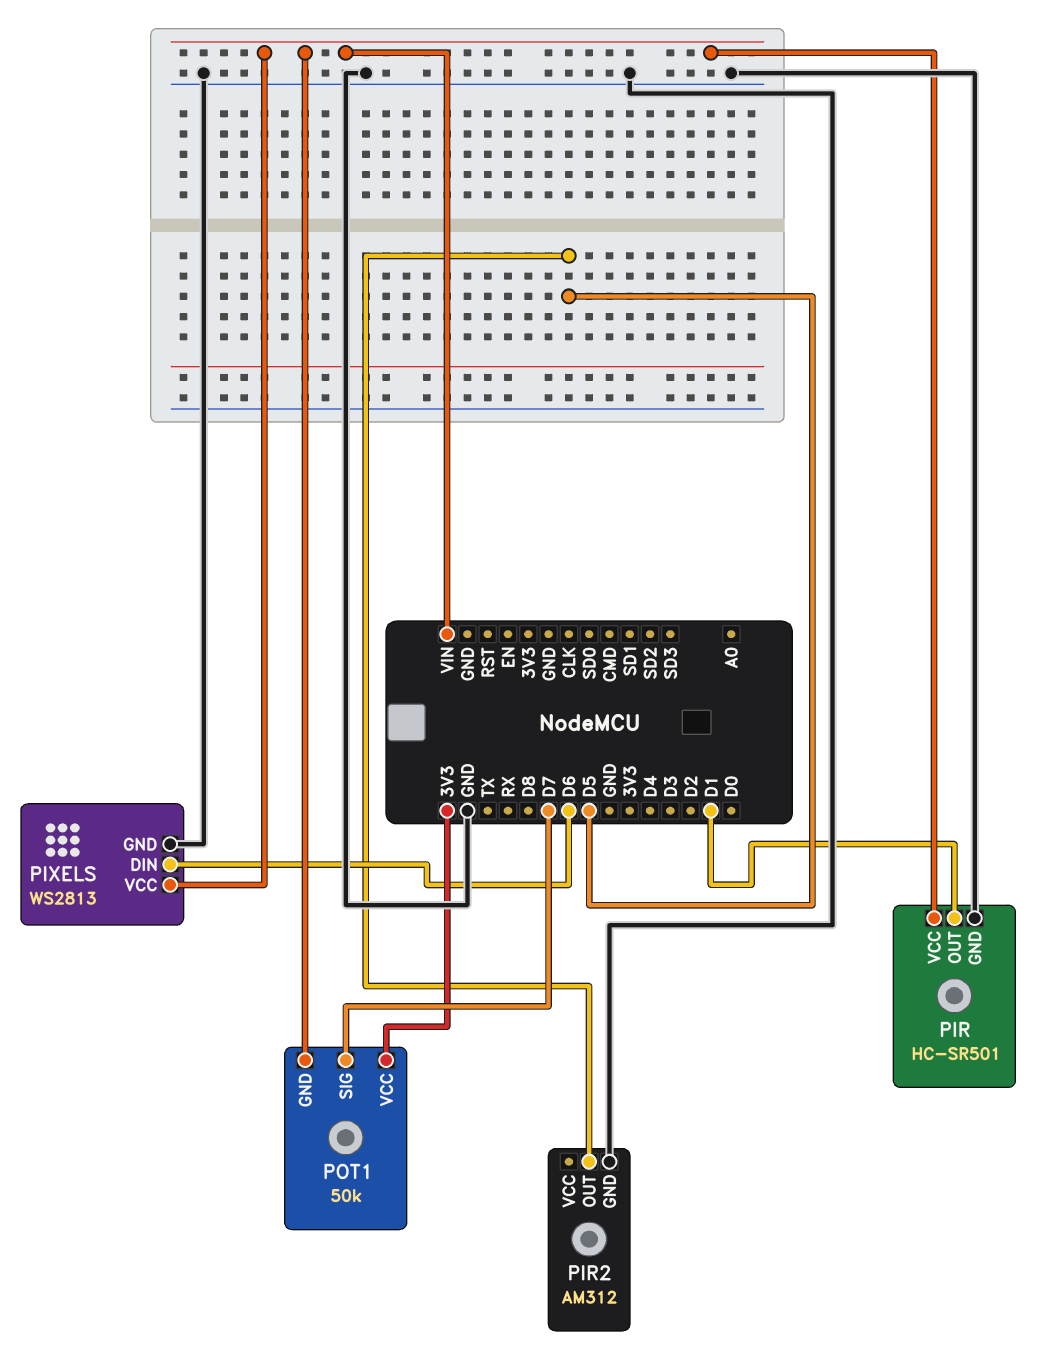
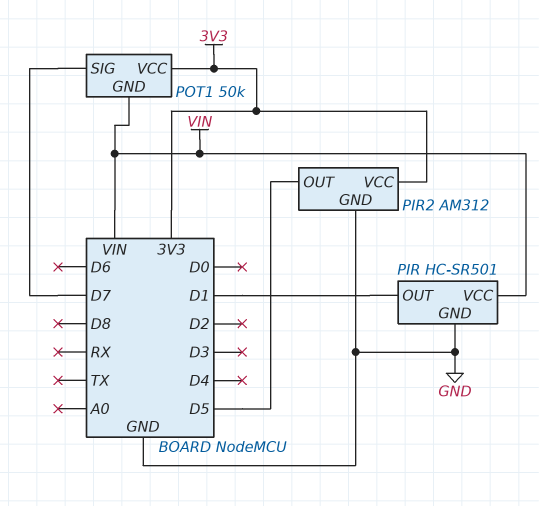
PIR2 pin VCC: none -> 3V3
PIXELS: WS2813 -> none
PIXELS pin DIN: D6 -> none
PIXELS pin GND: GND -> none
PIXELS pin VCC: VIN -> none

